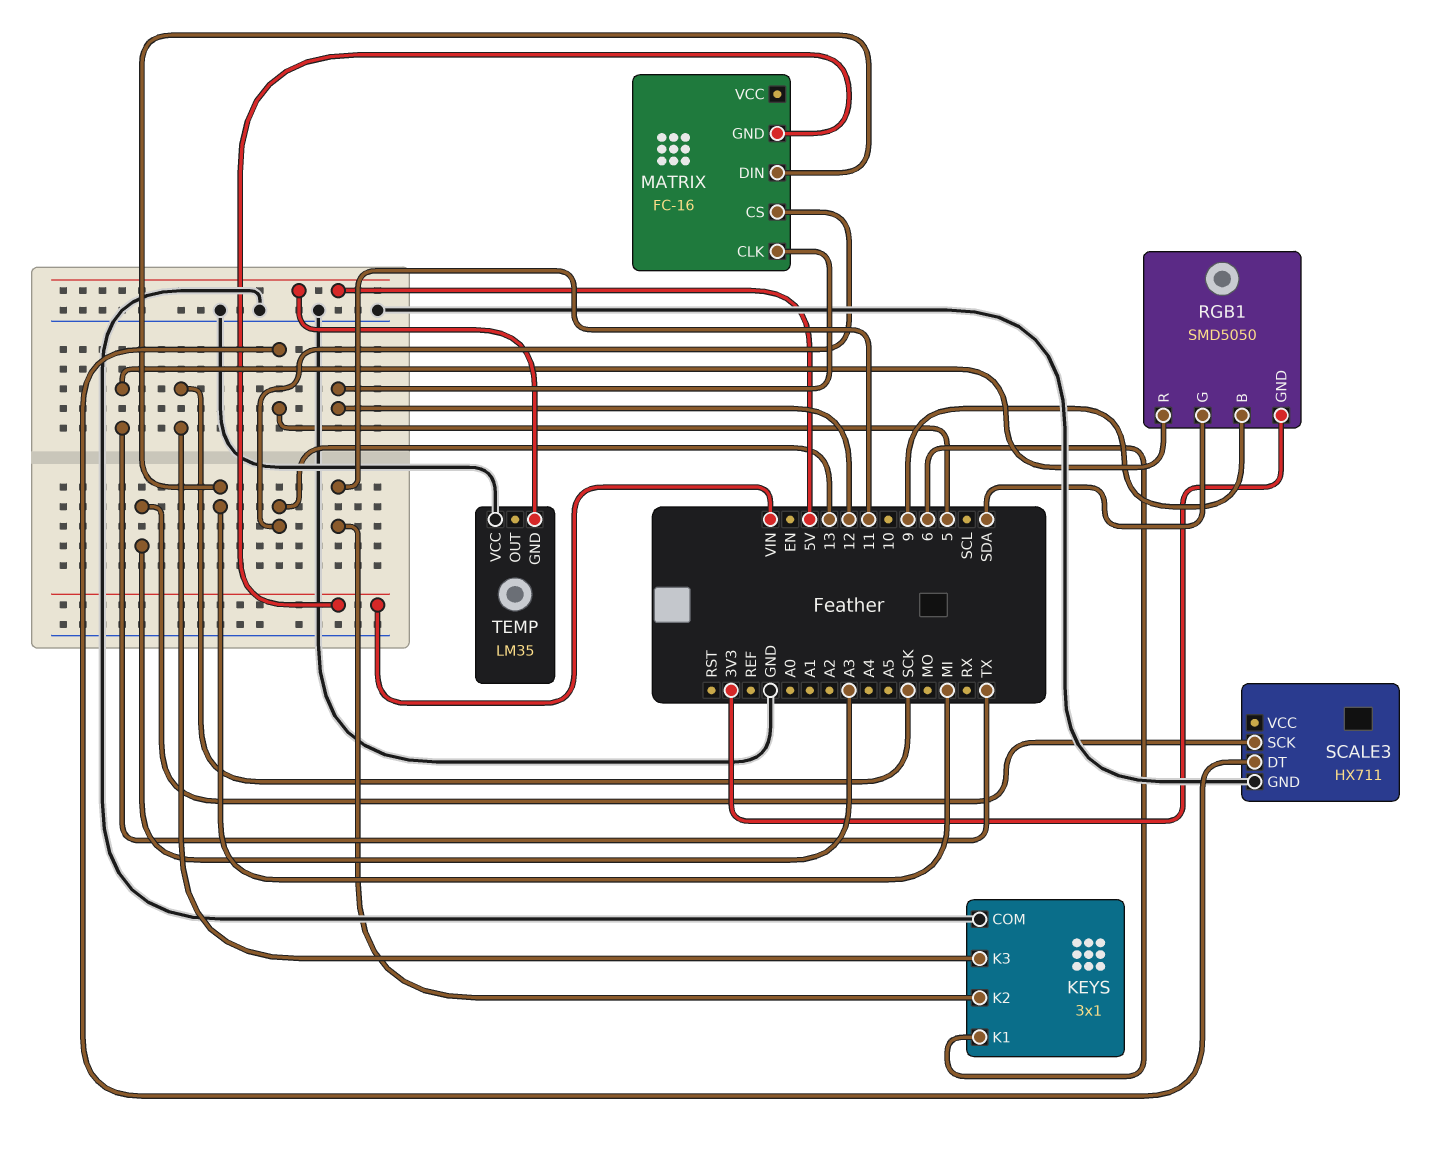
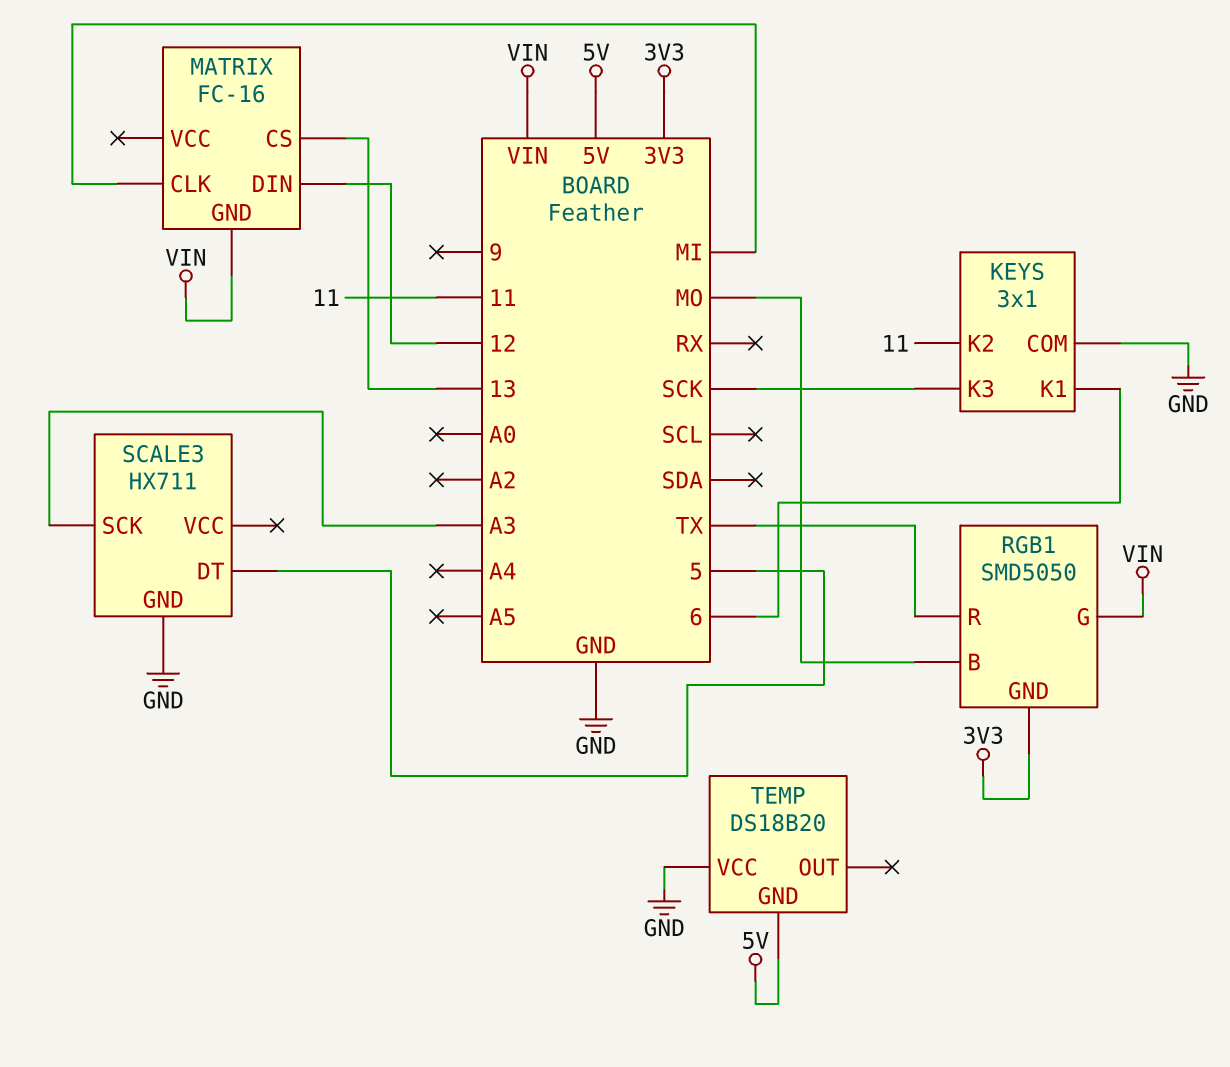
MATRIX pin CLK: 12 -> MI
MATRIX pin DIN: MI -> 12
RGB1 pin B: 9 -> MO
RGB1 pin G: SDA -> VIN
TEMP: LM35 -> DS18B20

